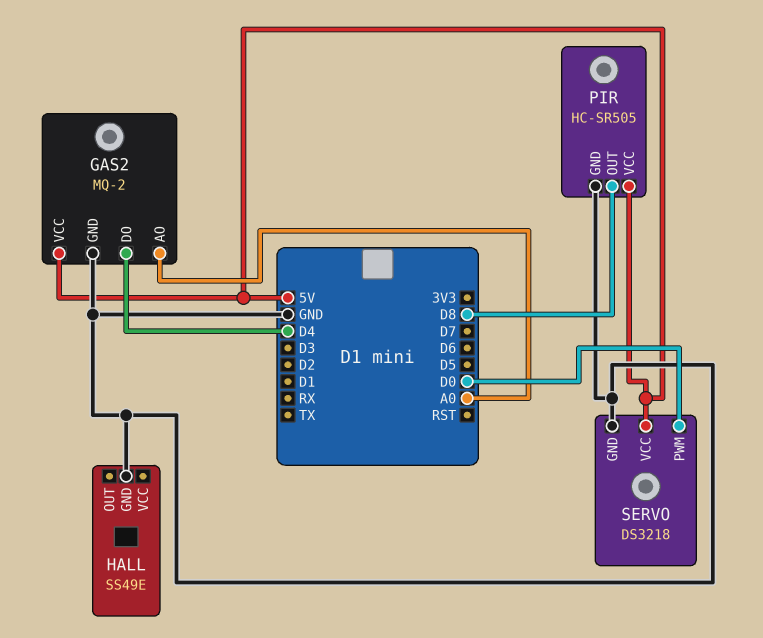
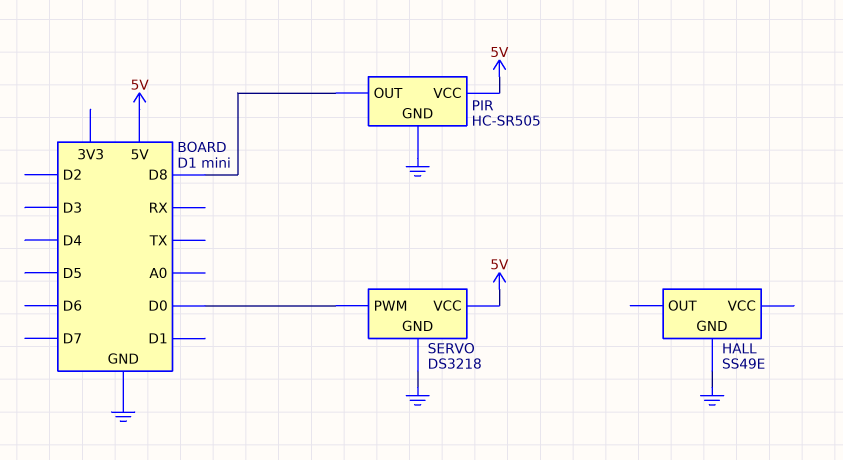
GAS2: MQ-2 -> none
GAS2 pin AO: A0 -> none
GAS2 pin DO: D4 -> none
GAS2 pin GND: GND -> none
GAS2 pin VCC: 5V -> none

